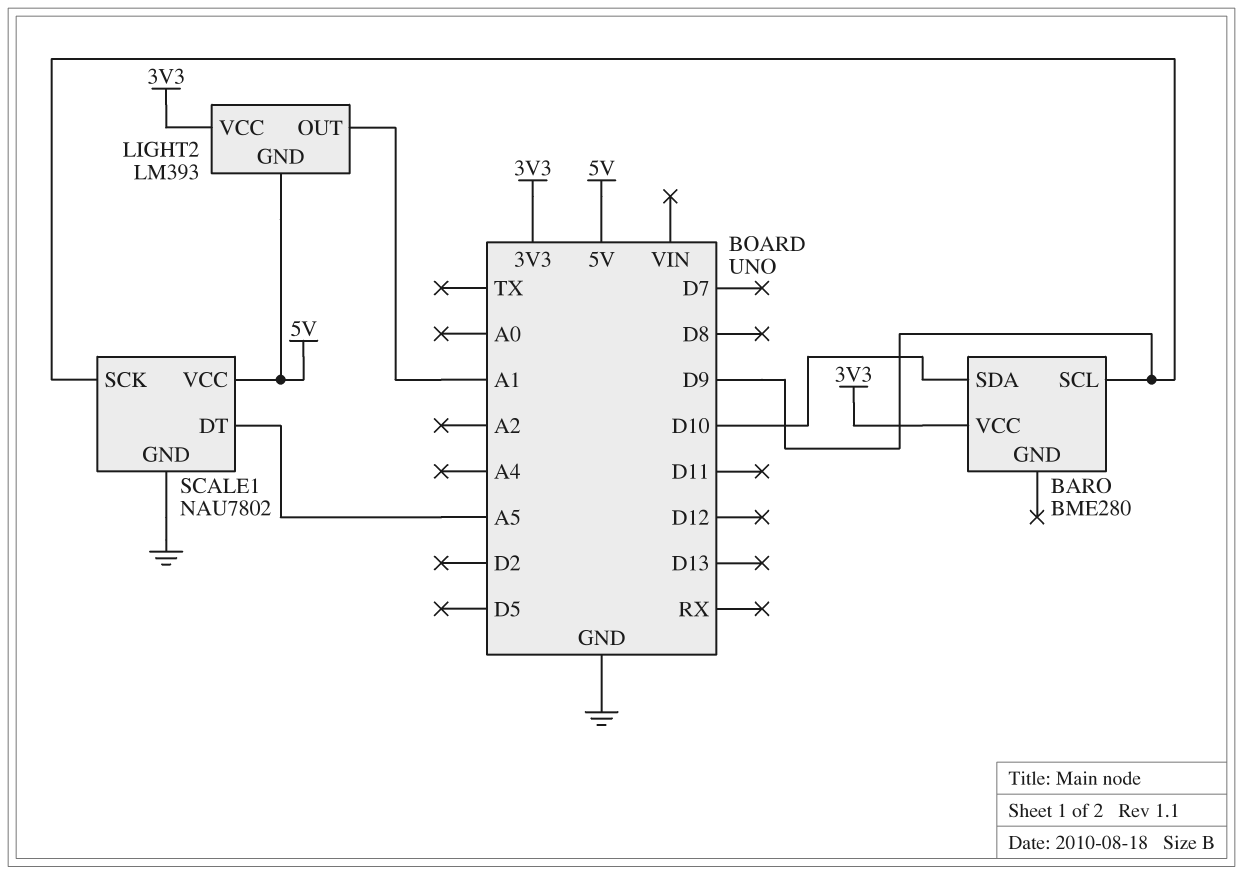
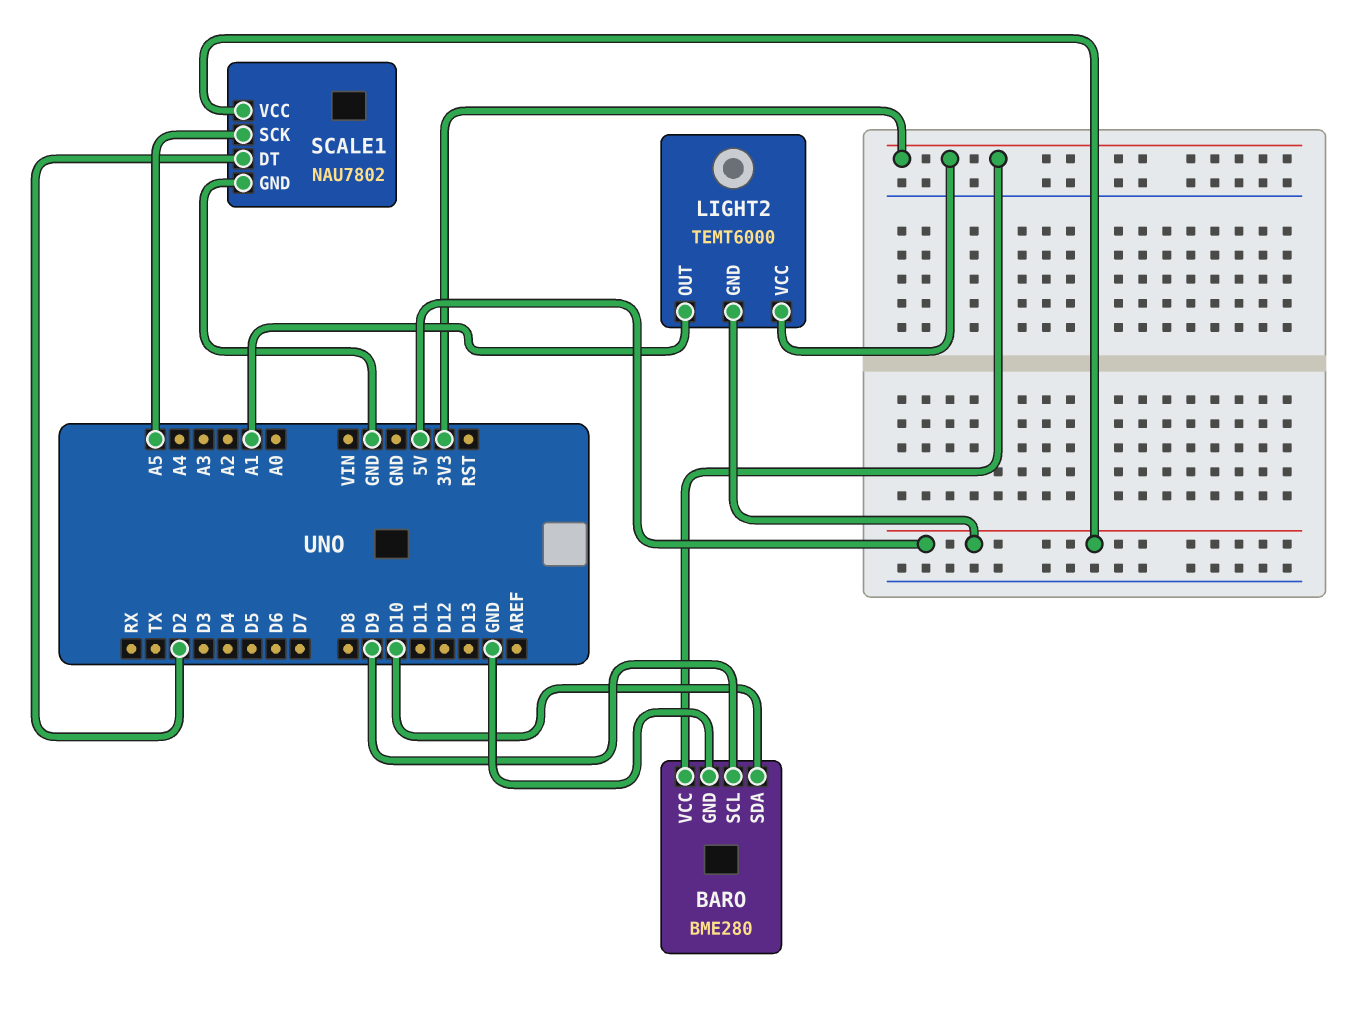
BARO pin GND: none -> GND
LIGHT2: LM393 -> TEMT6000
SCALE1 pin DT: A5 -> D2
SCALE1 pin SCK: D9 -> A5

